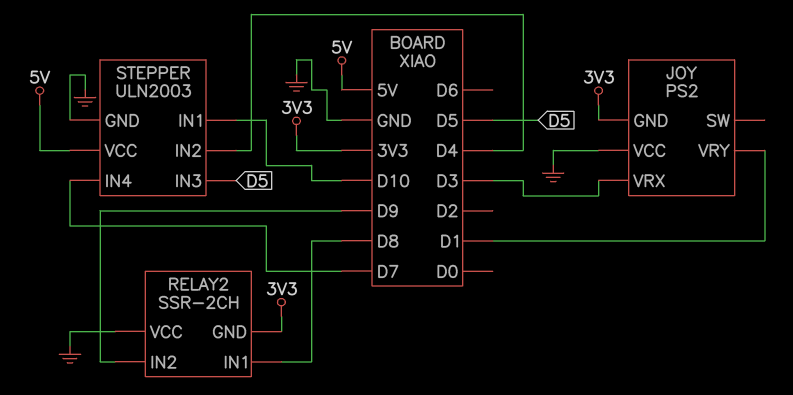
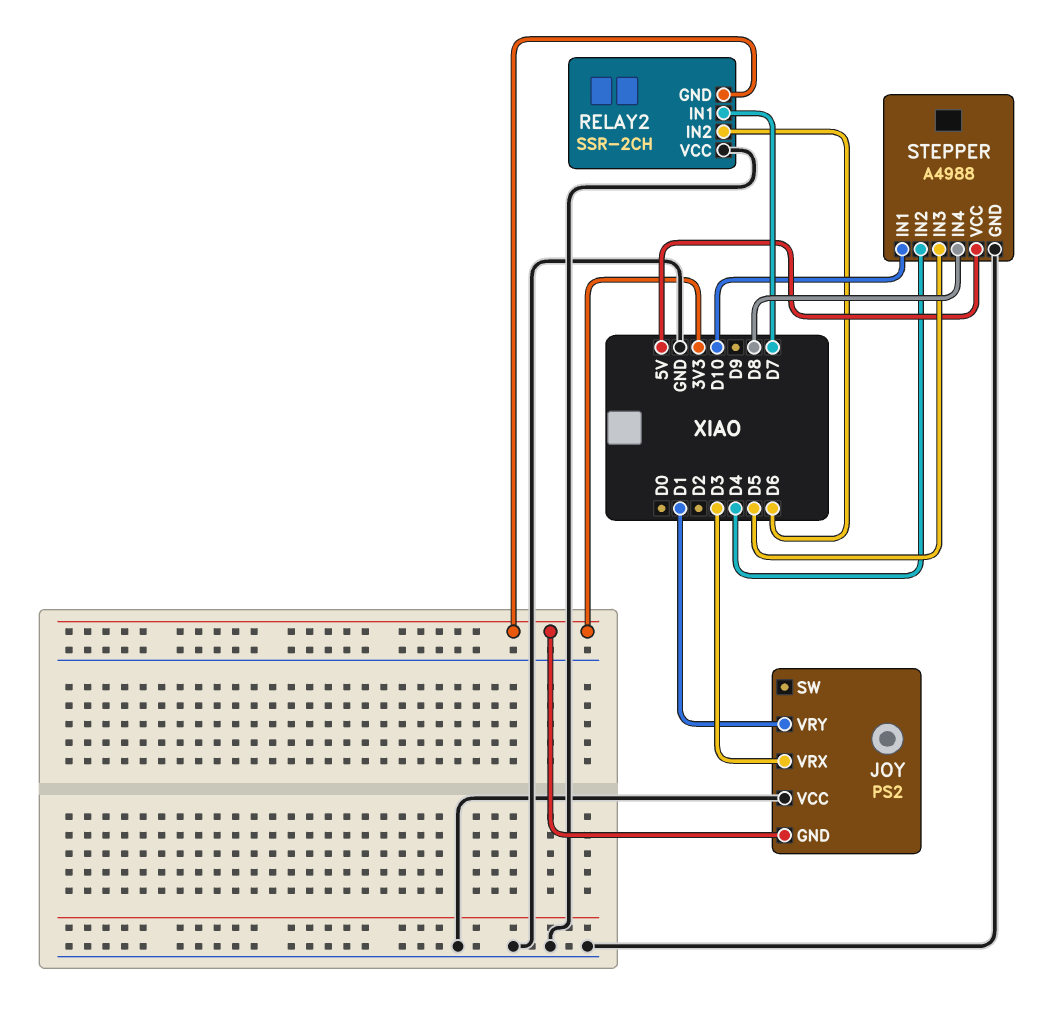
RELAY2 pin IN1: D8 -> D7
RELAY2 pin IN2: D9 -> D6
STEPPER: ULN2003 -> A4988
STEPPER pin IN4: D7 -> D8

